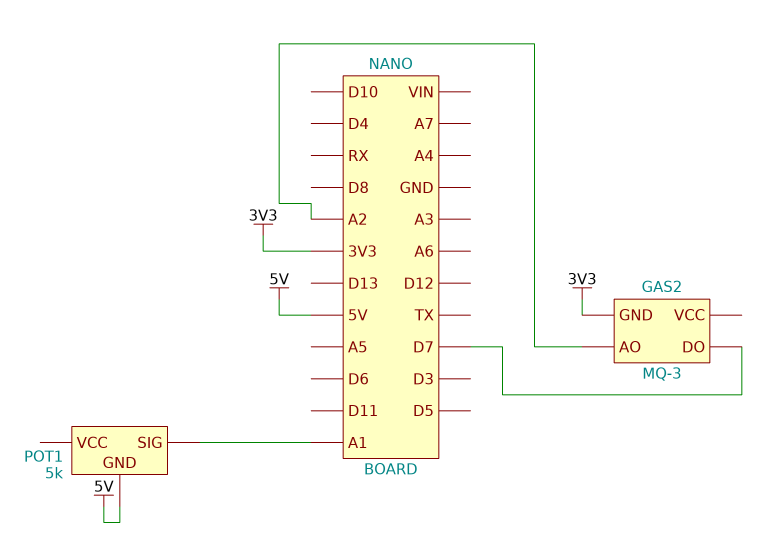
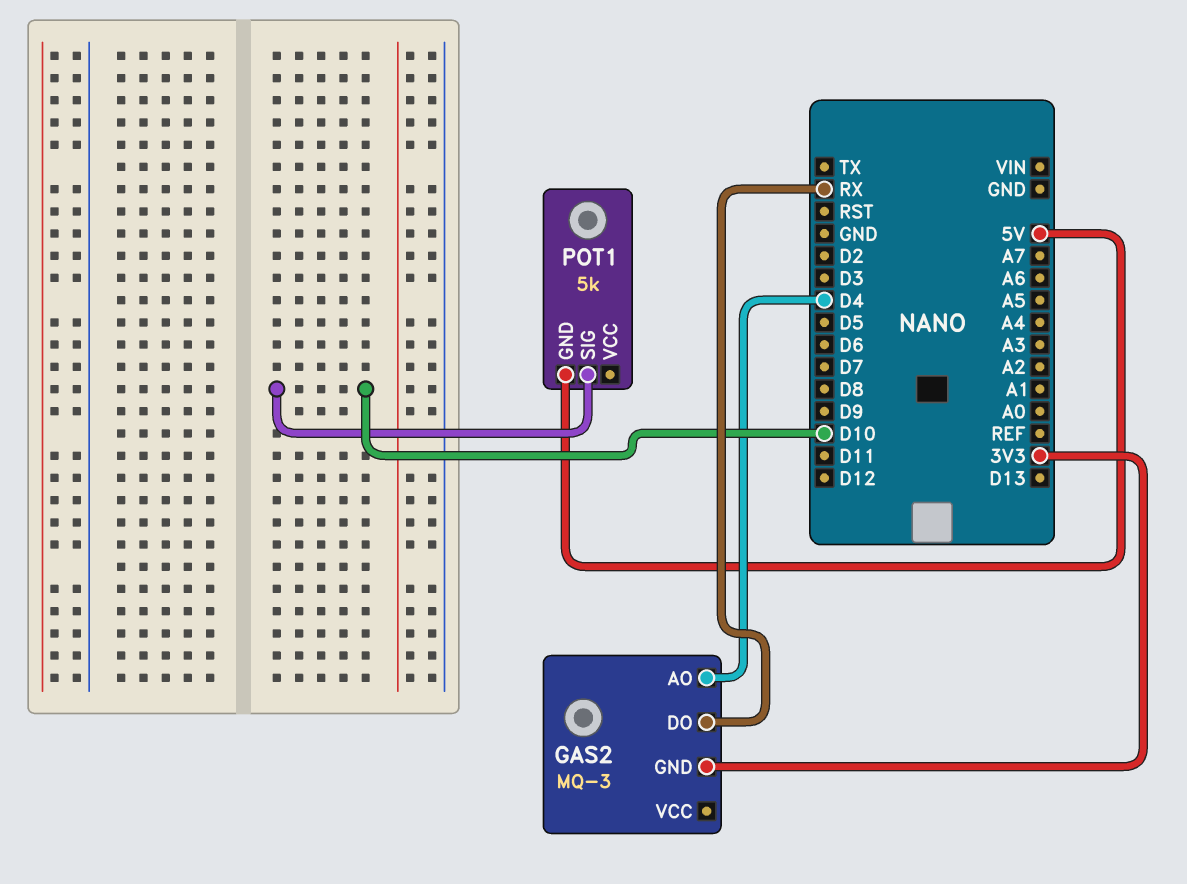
GAS2 pin AO: A2 -> D4
GAS2 pin DO: D7 -> RX
POT1 pin SIG: A1 -> D10

